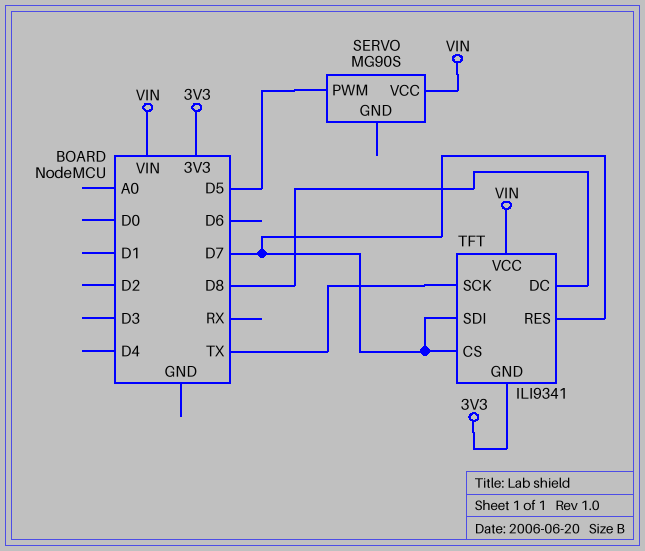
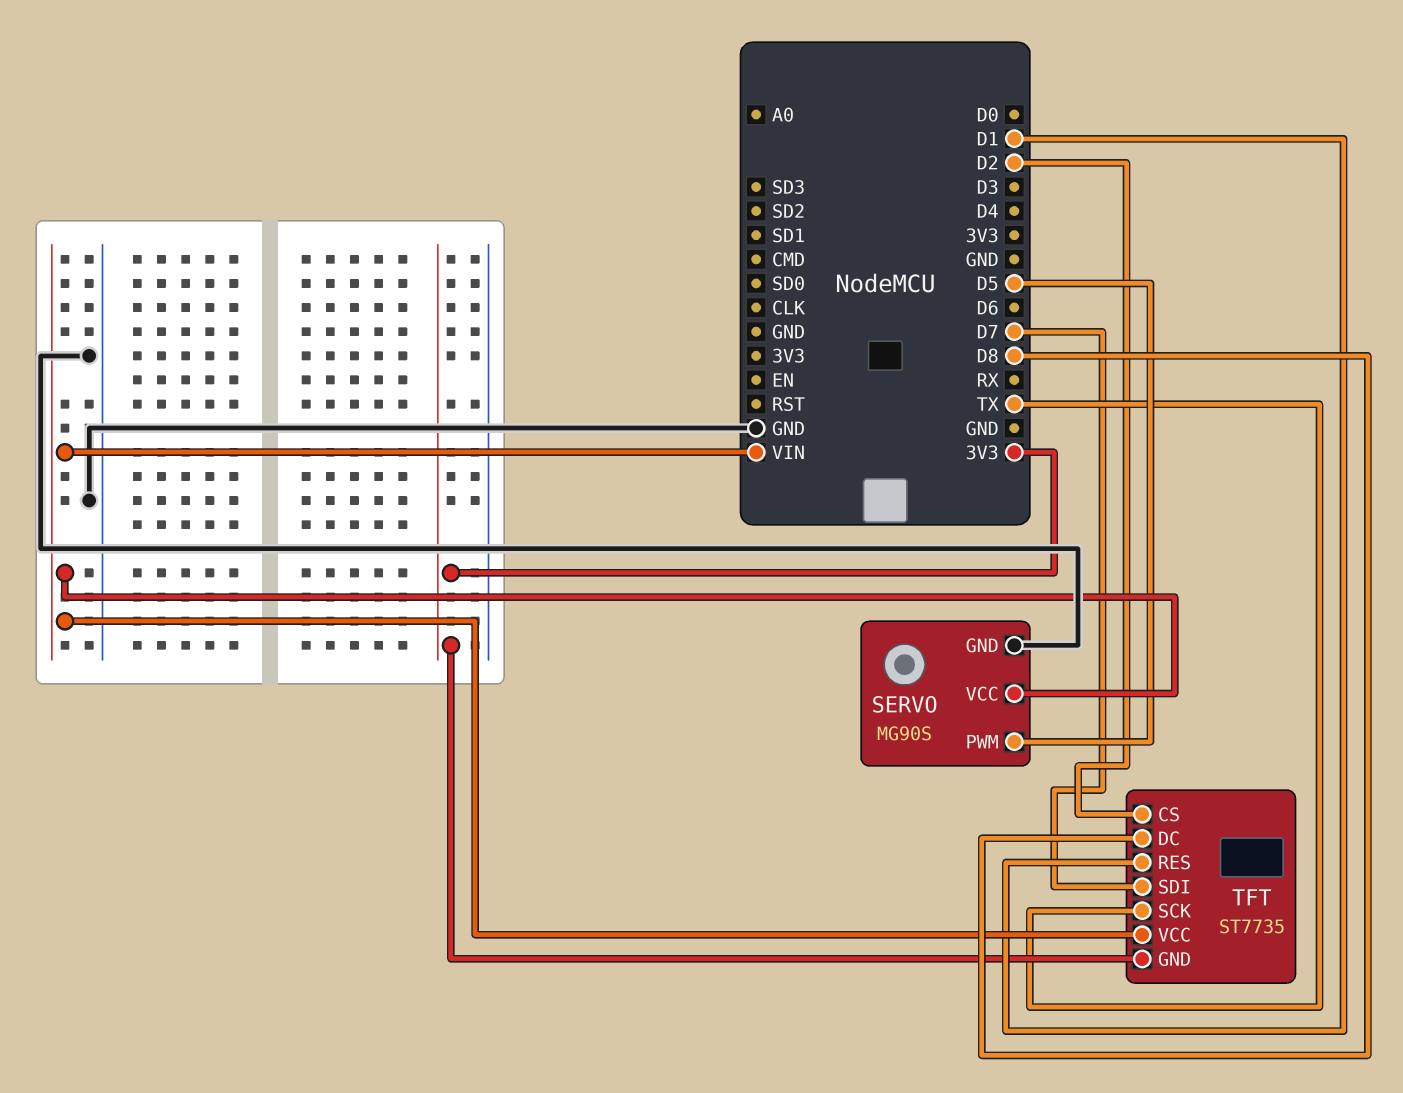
SERVO pin GND: none -> GND
TFT: ILI9341 -> ST7735
TFT pin CS: D7 -> D2
TFT pin RES: D7 -> D1

